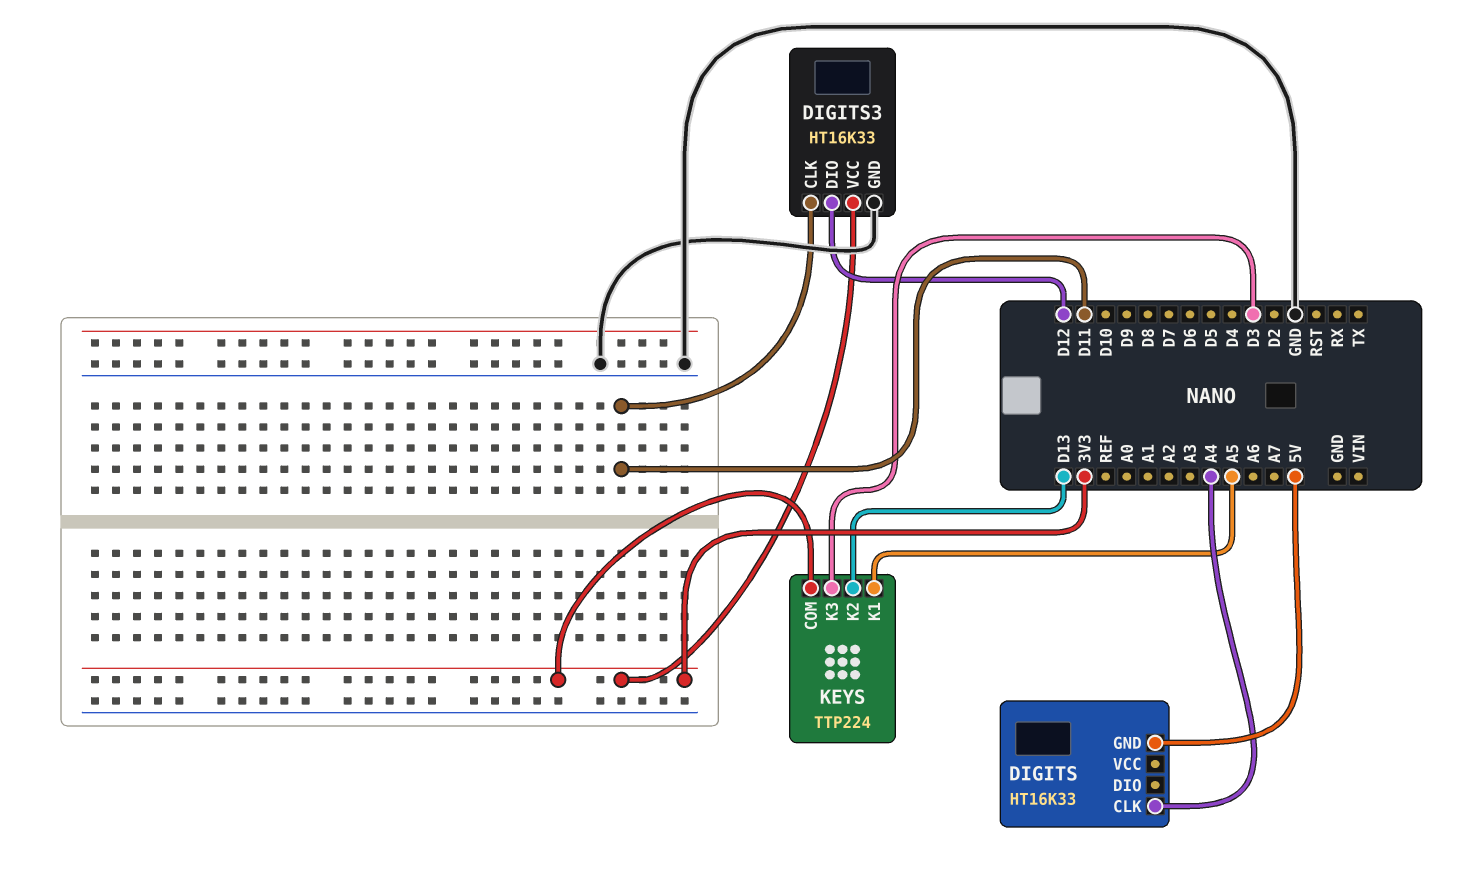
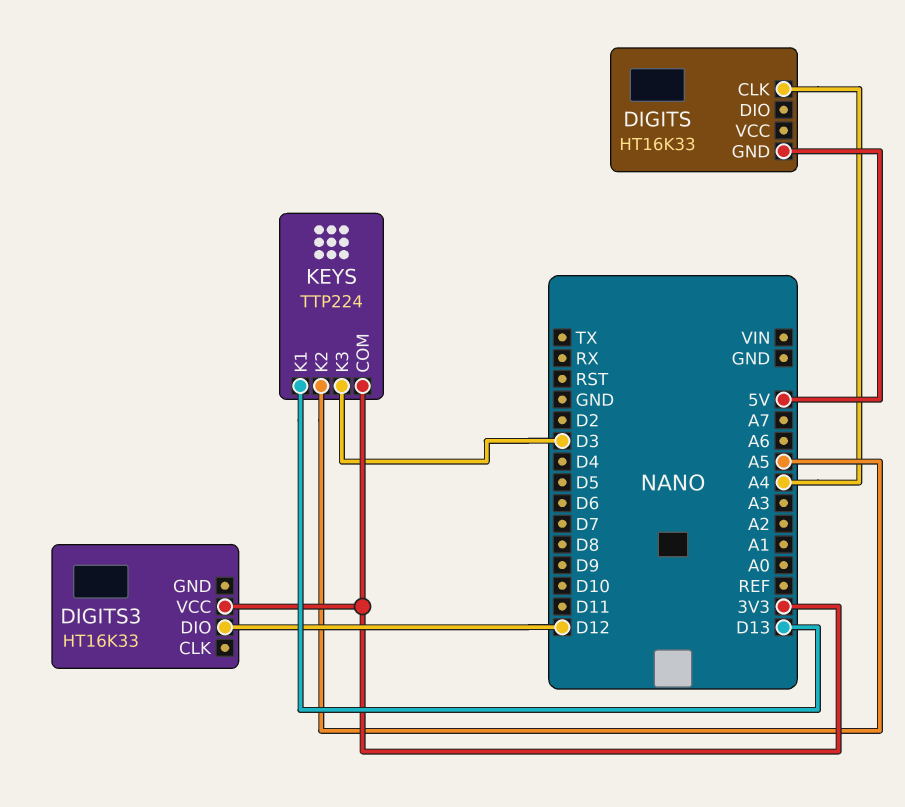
DIGITS3 pin CLK: D11 -> none
DIGITS3 pin GND: GND -> none
KEYS pin K1: A5 -> D13
KEYS pin K2: D13 -> A5

